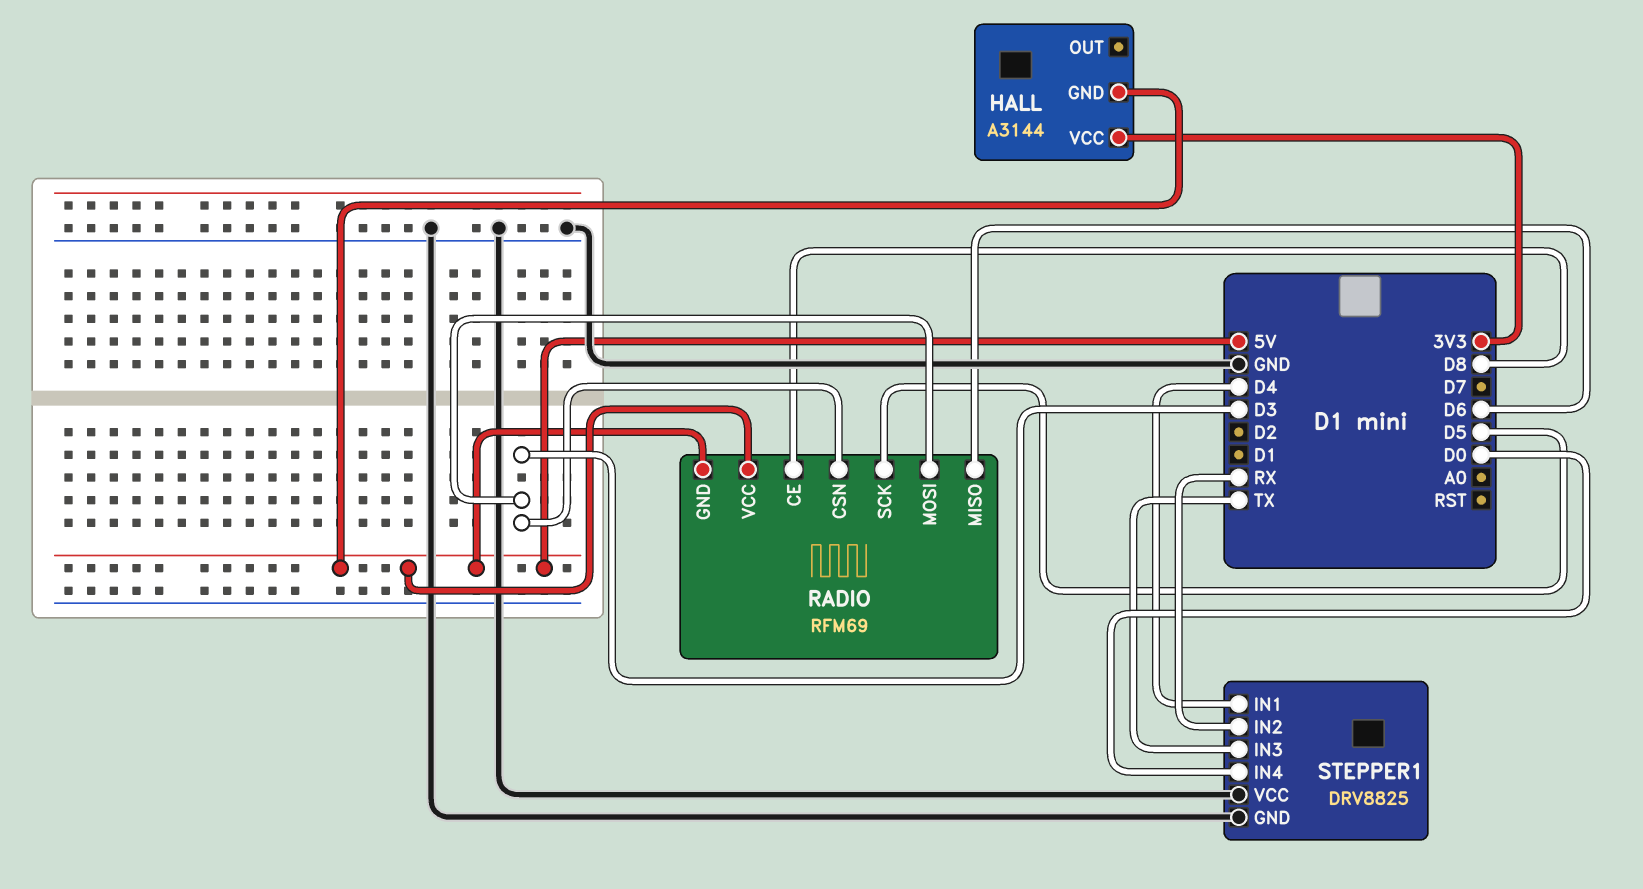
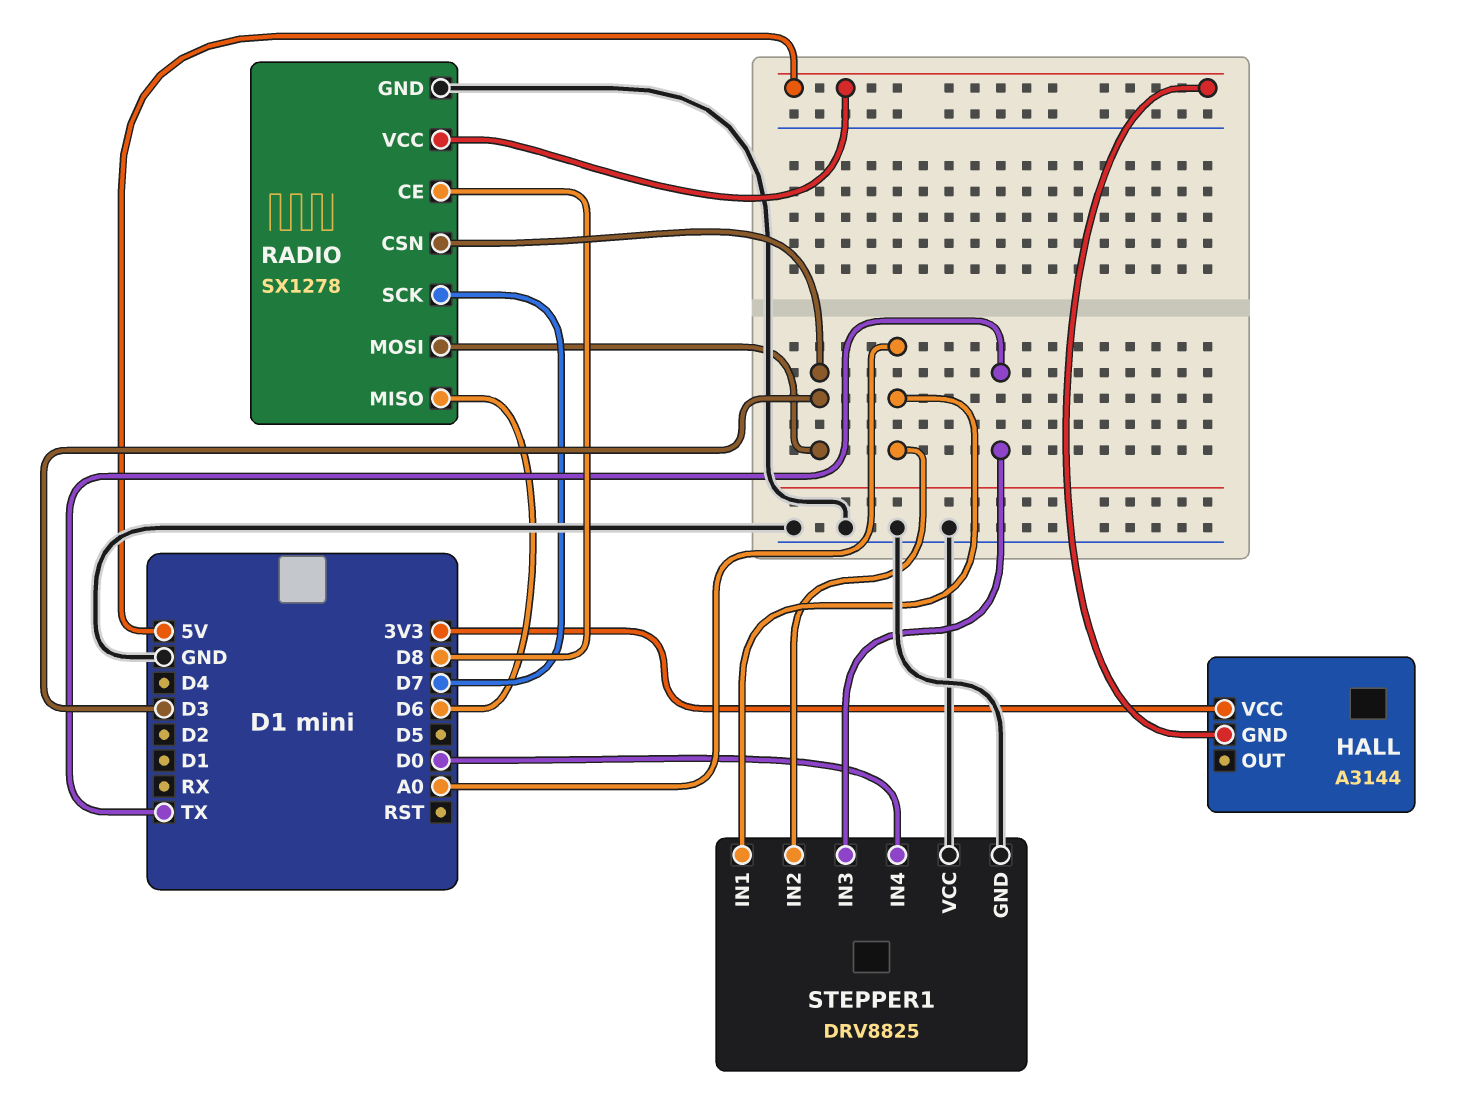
RADIO: RFM69 -> SX1278
RADIO pin GND: 5V -> GND
RADIO pin SCK: D5 -> D7
STEPPER1 pin IN1: D4 -> A0
STEPPER1 pin IN2: RX -> A0

